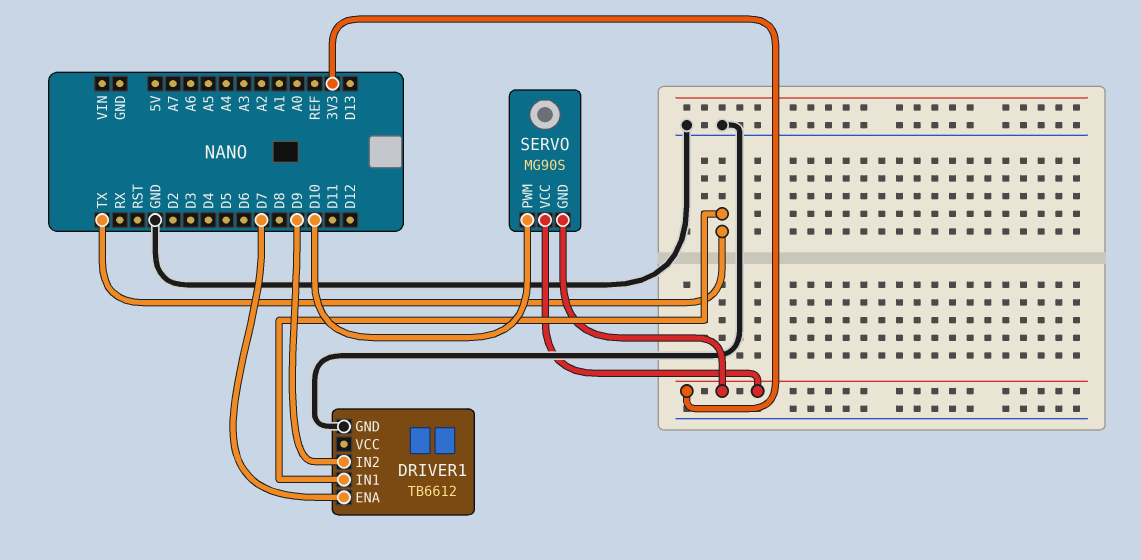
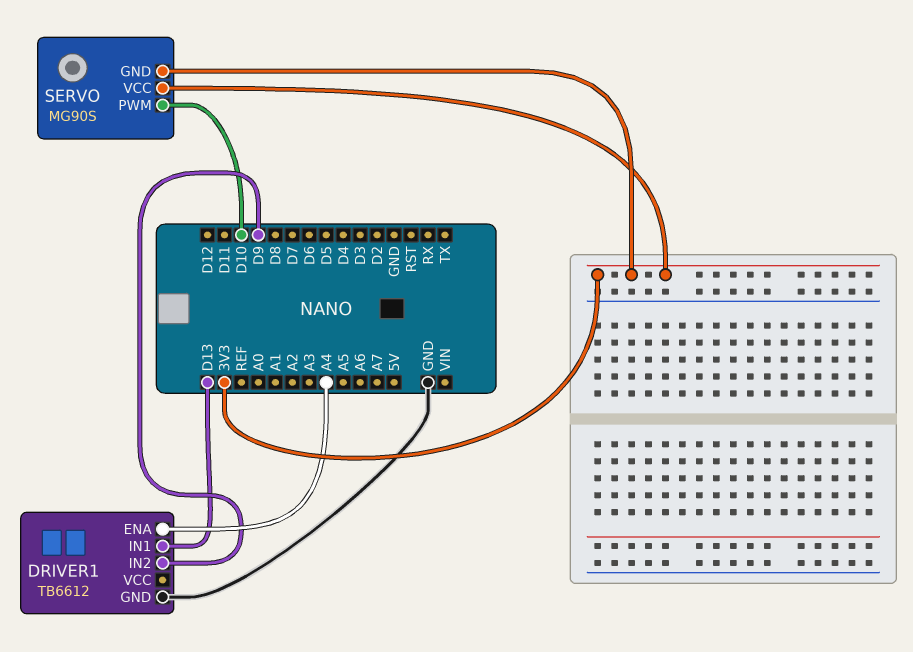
DRIVER1 pin ENA: D7 -> A4
DRIVER1 pin IN1: TX -> D13

